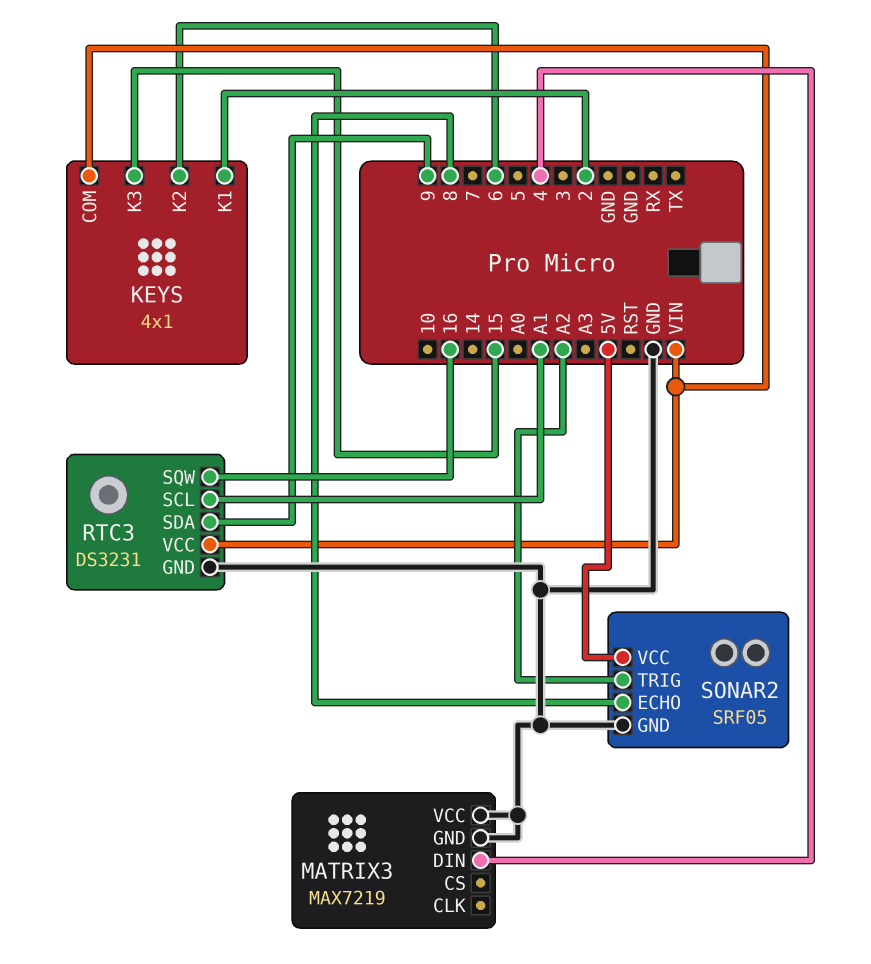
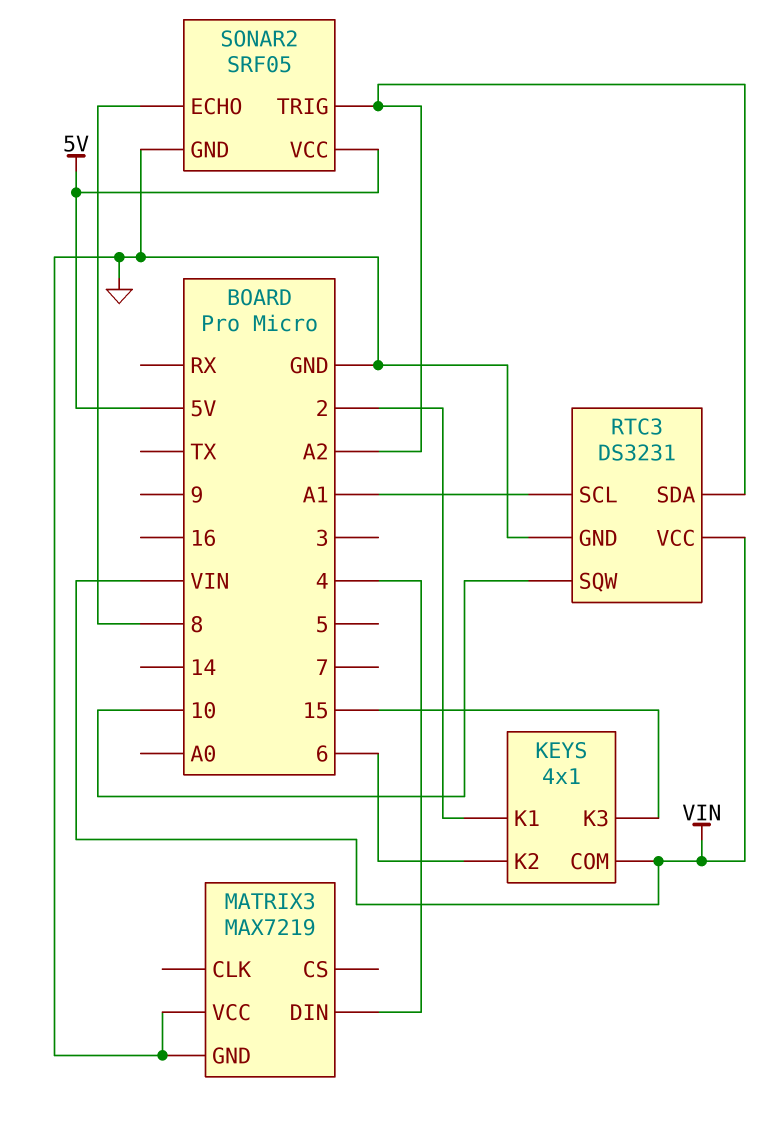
RTC3 pin SDA: 9 -> A2
RTC3 pin SQW: 16 -> 10

